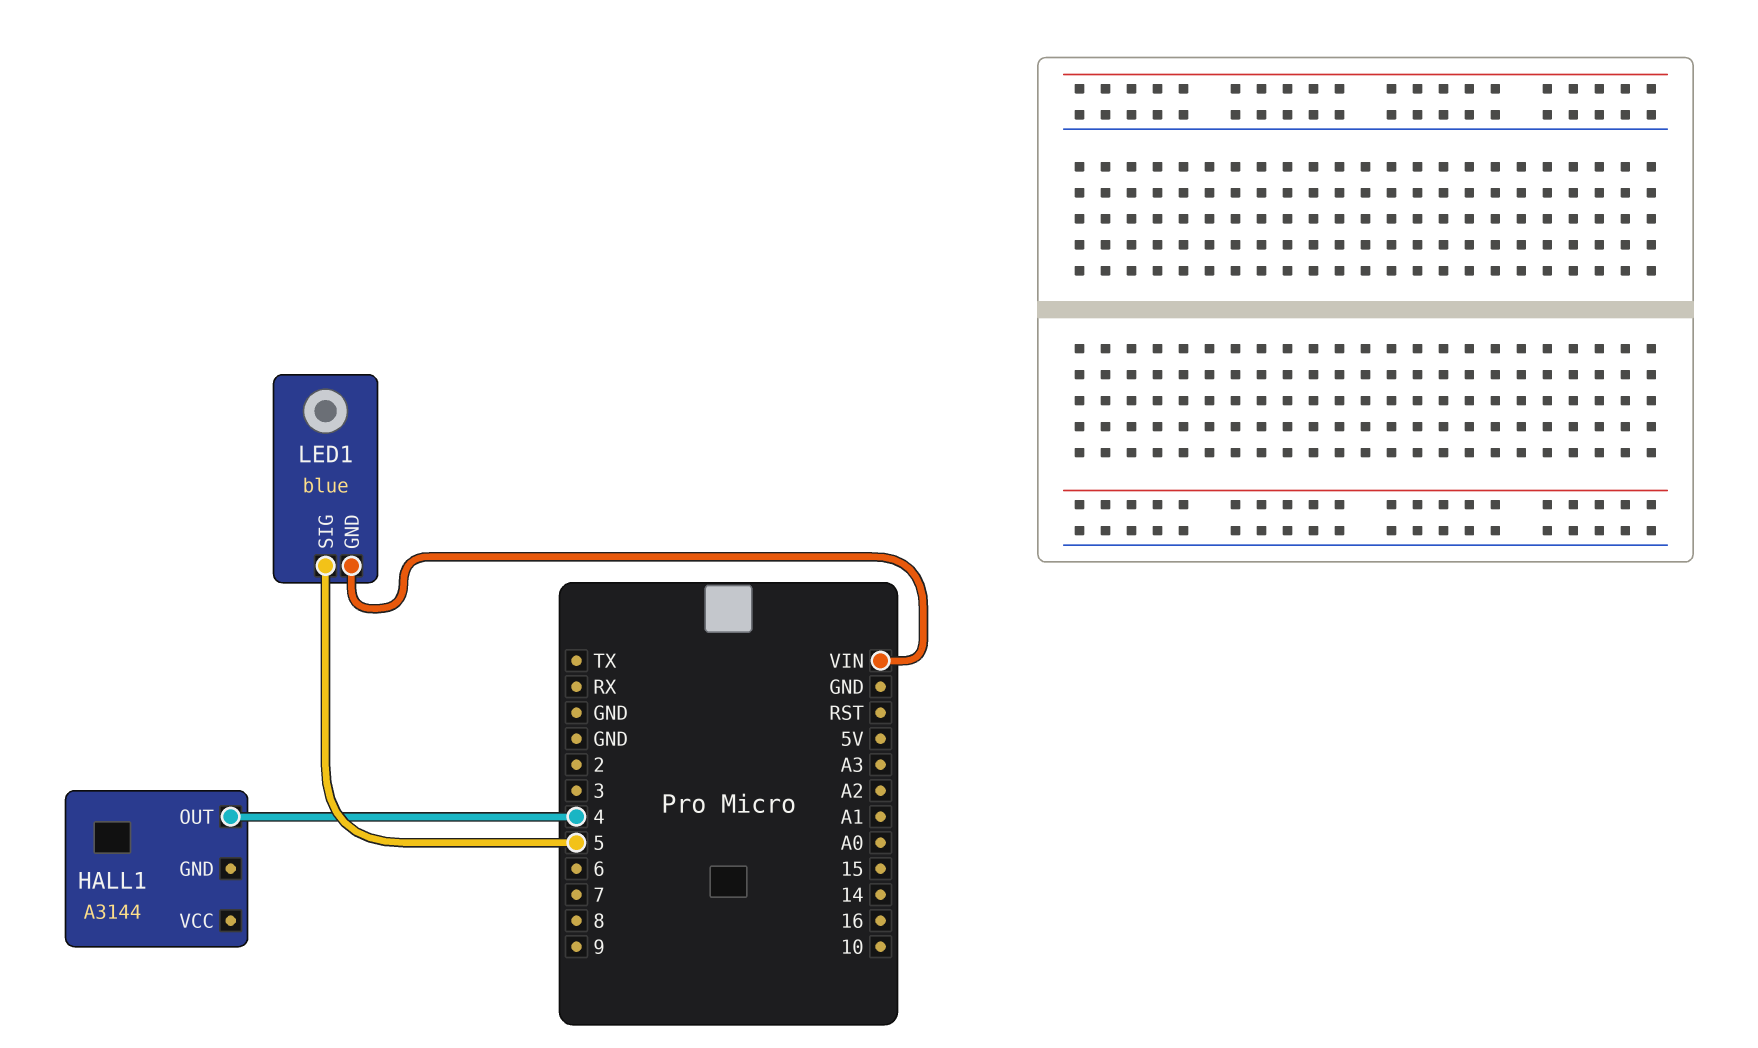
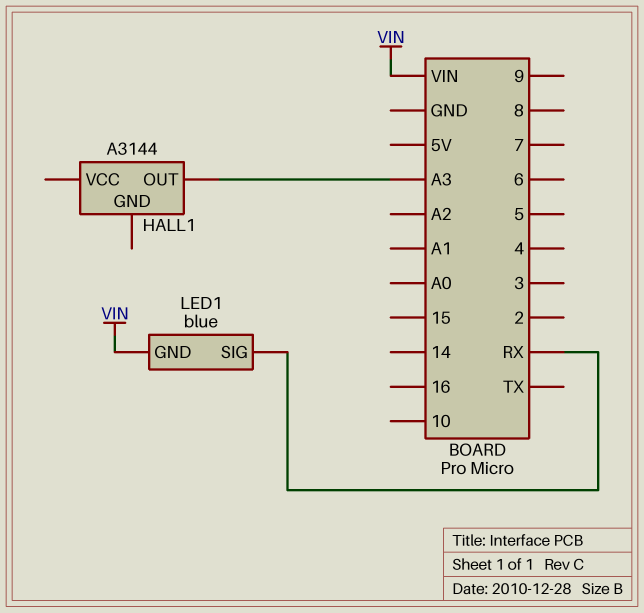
HALL1 pin OUT: 4 -> A3
LED1 pin SIG: 5 -> RX

